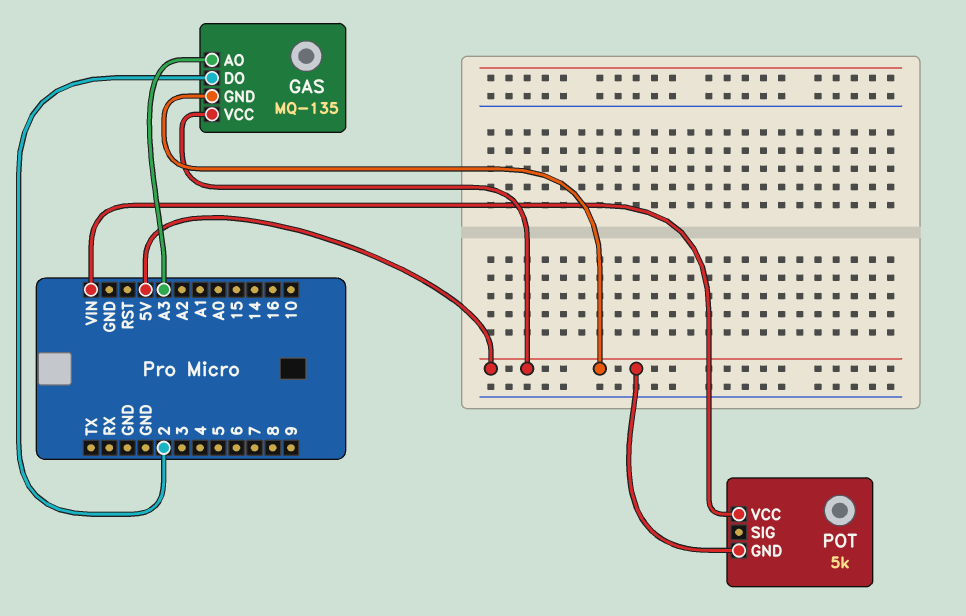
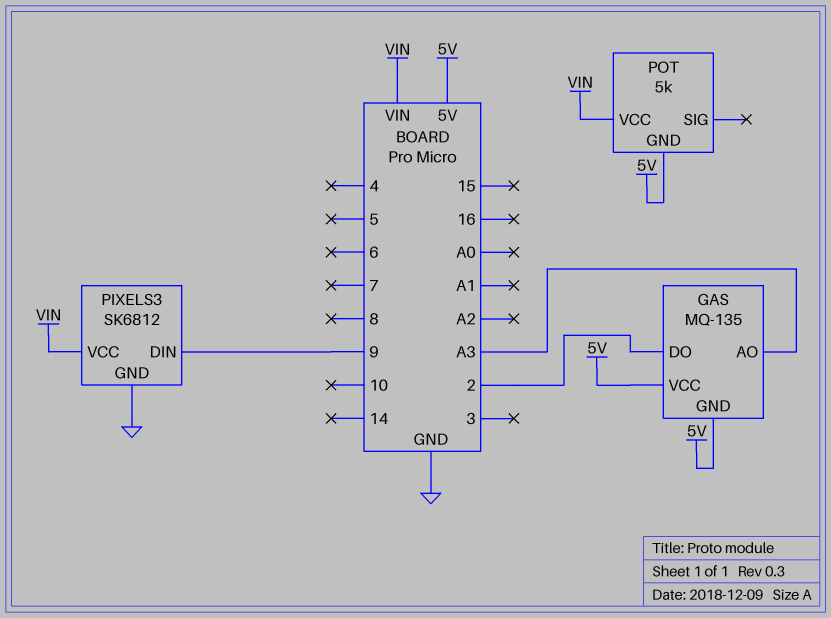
PIXELS3: none -> SK6812
PIXELS3 pin DIN: none -> 9
PIXELS3 pin GND: none -> GND
PIXELS3 pin VCC: none -> VIN

